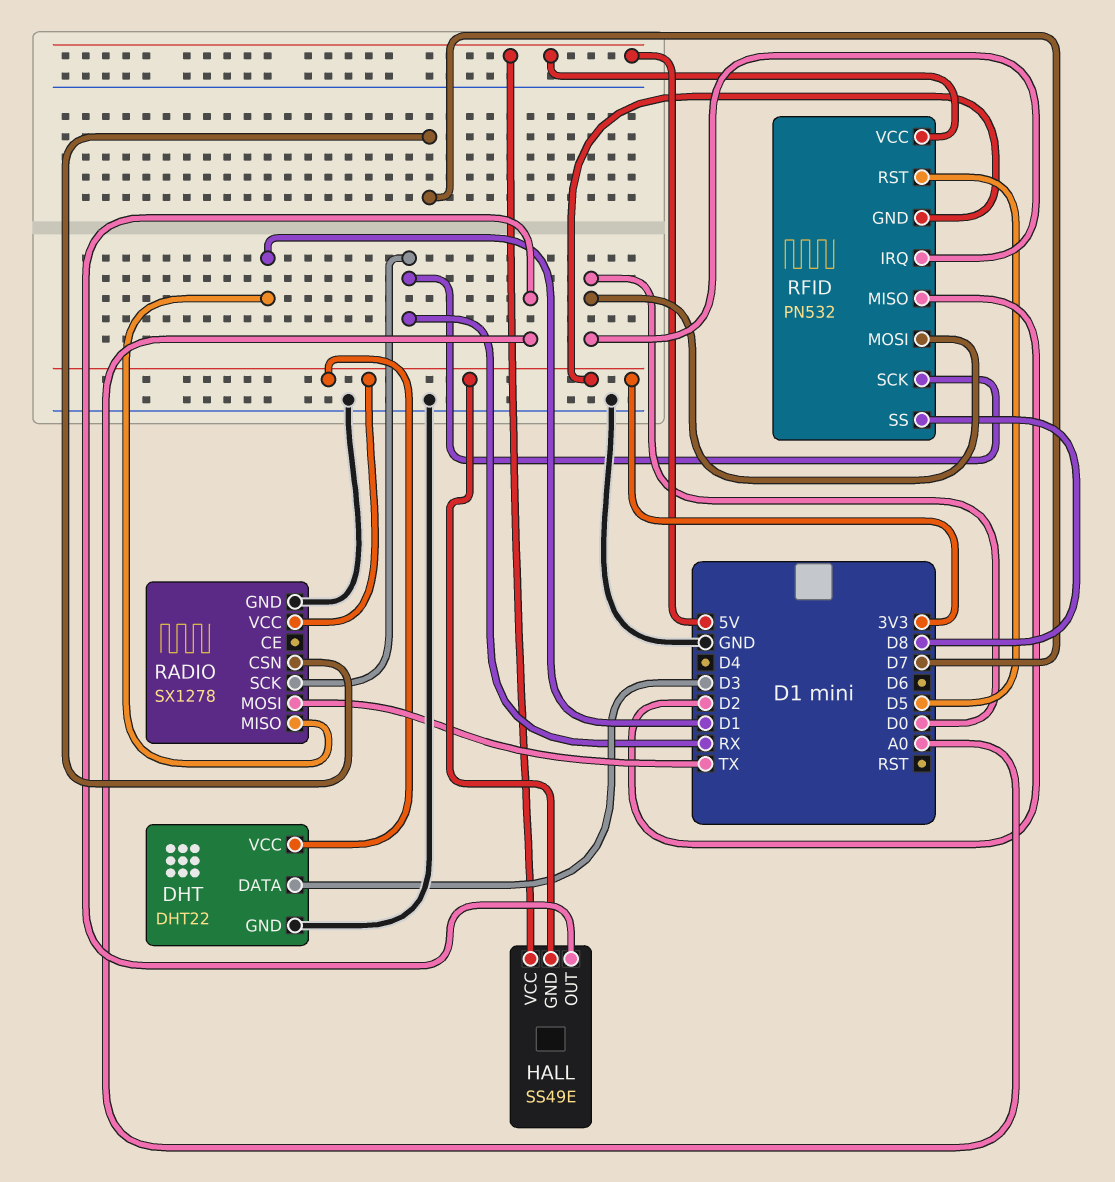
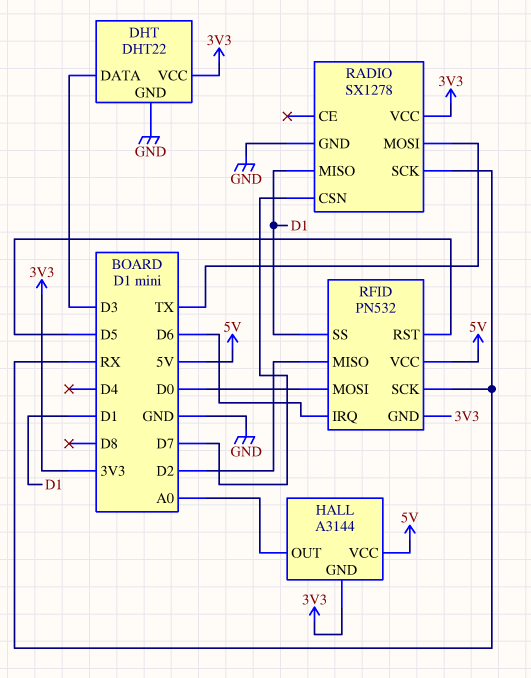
HALL: SS49E -> A3144
RFID pin IRQ: D0 -> D6
RFID pin SS: D8 -> D1

